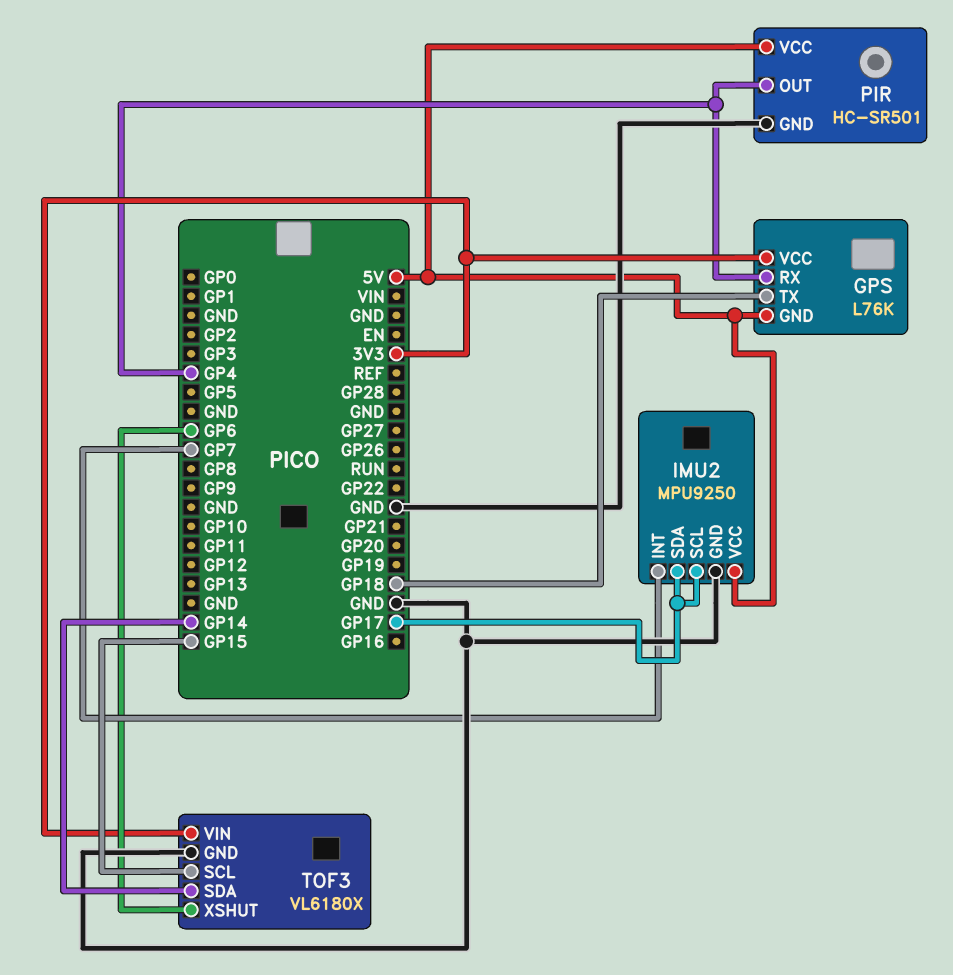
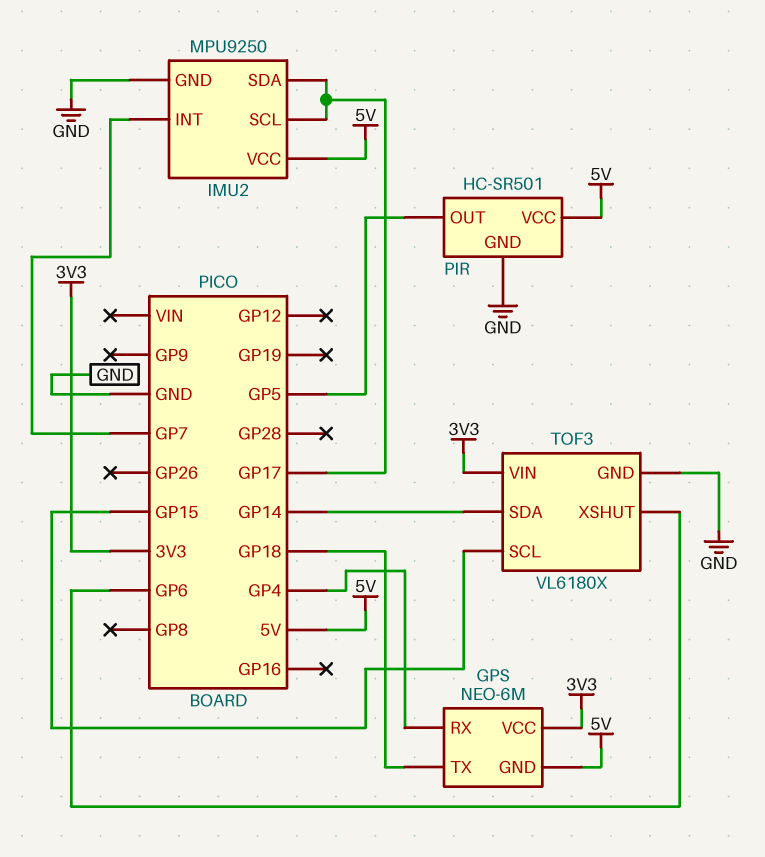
GPS: L76K -> NEO-6M
PIR pin OUT: GP4 -> GP5

